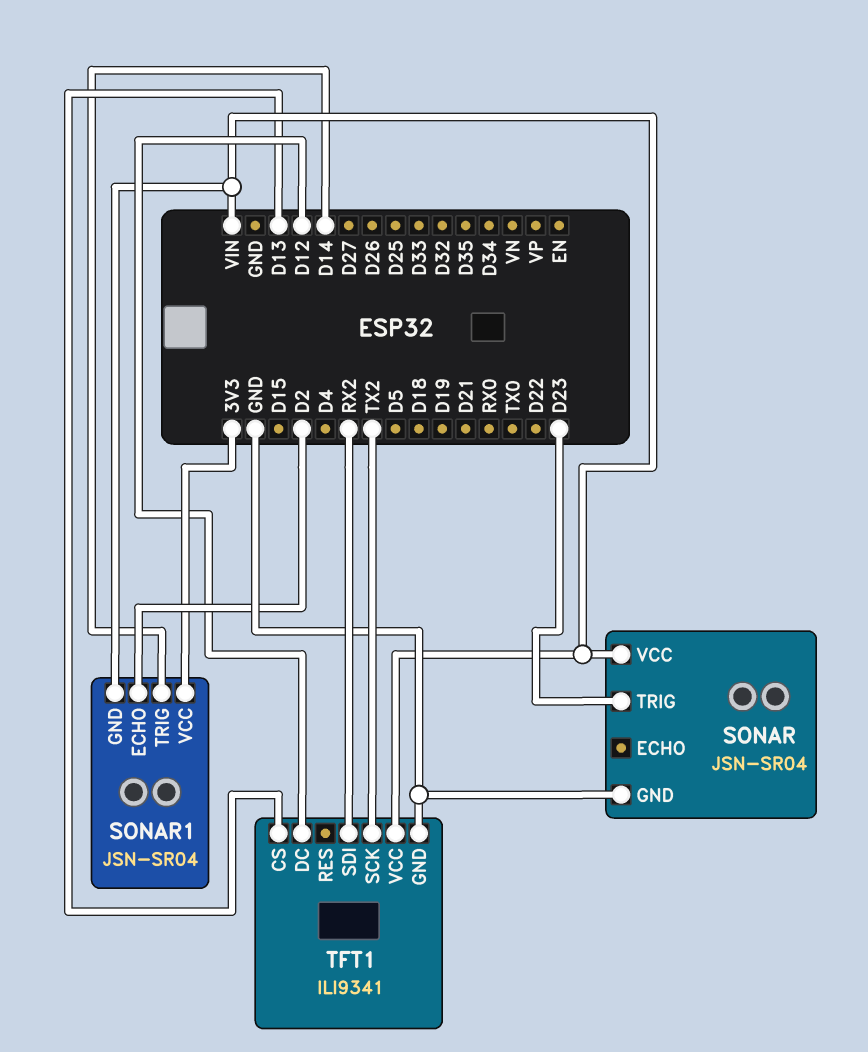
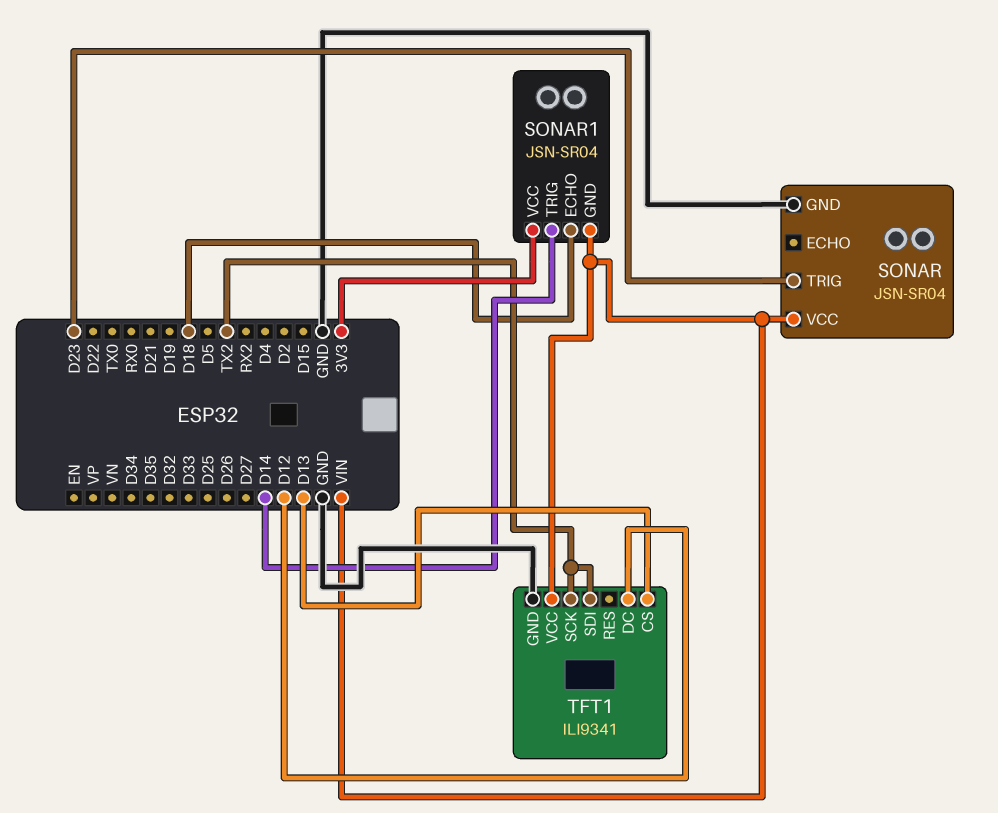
SONAR1 pin ECHO: D2 -> D18
TFT1 pin SDI: RX2 -> TX2

